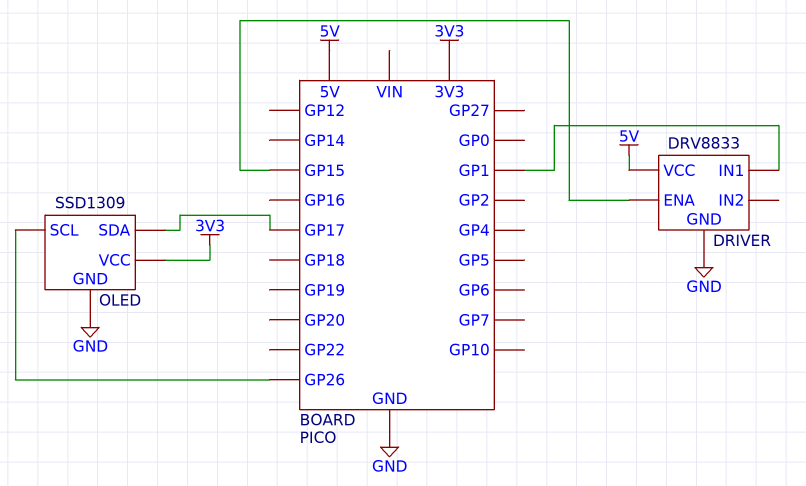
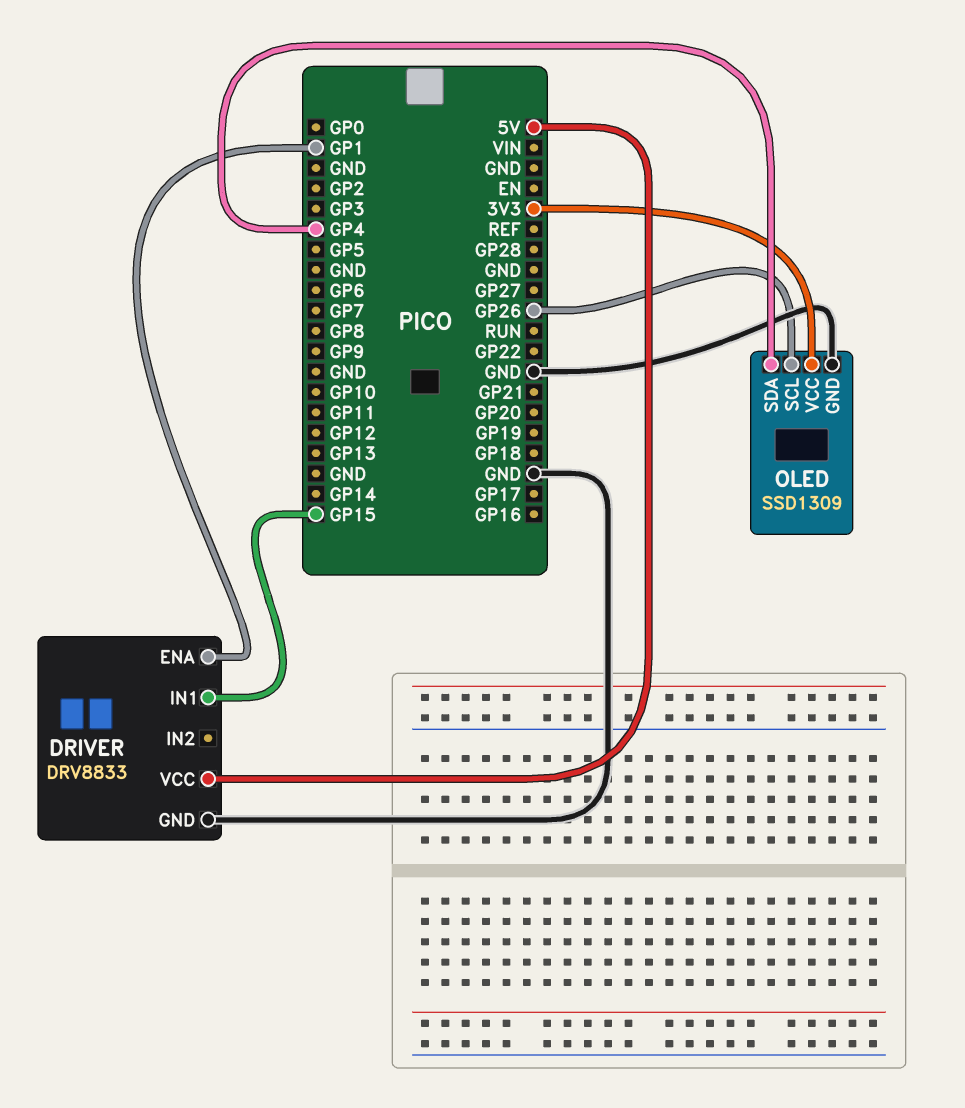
DRIVER pin ENA: GP15 -> GP1
DRIVER pin IN1: GP1 -> GP15
OLED pin SDA: GP17 -> GP4

